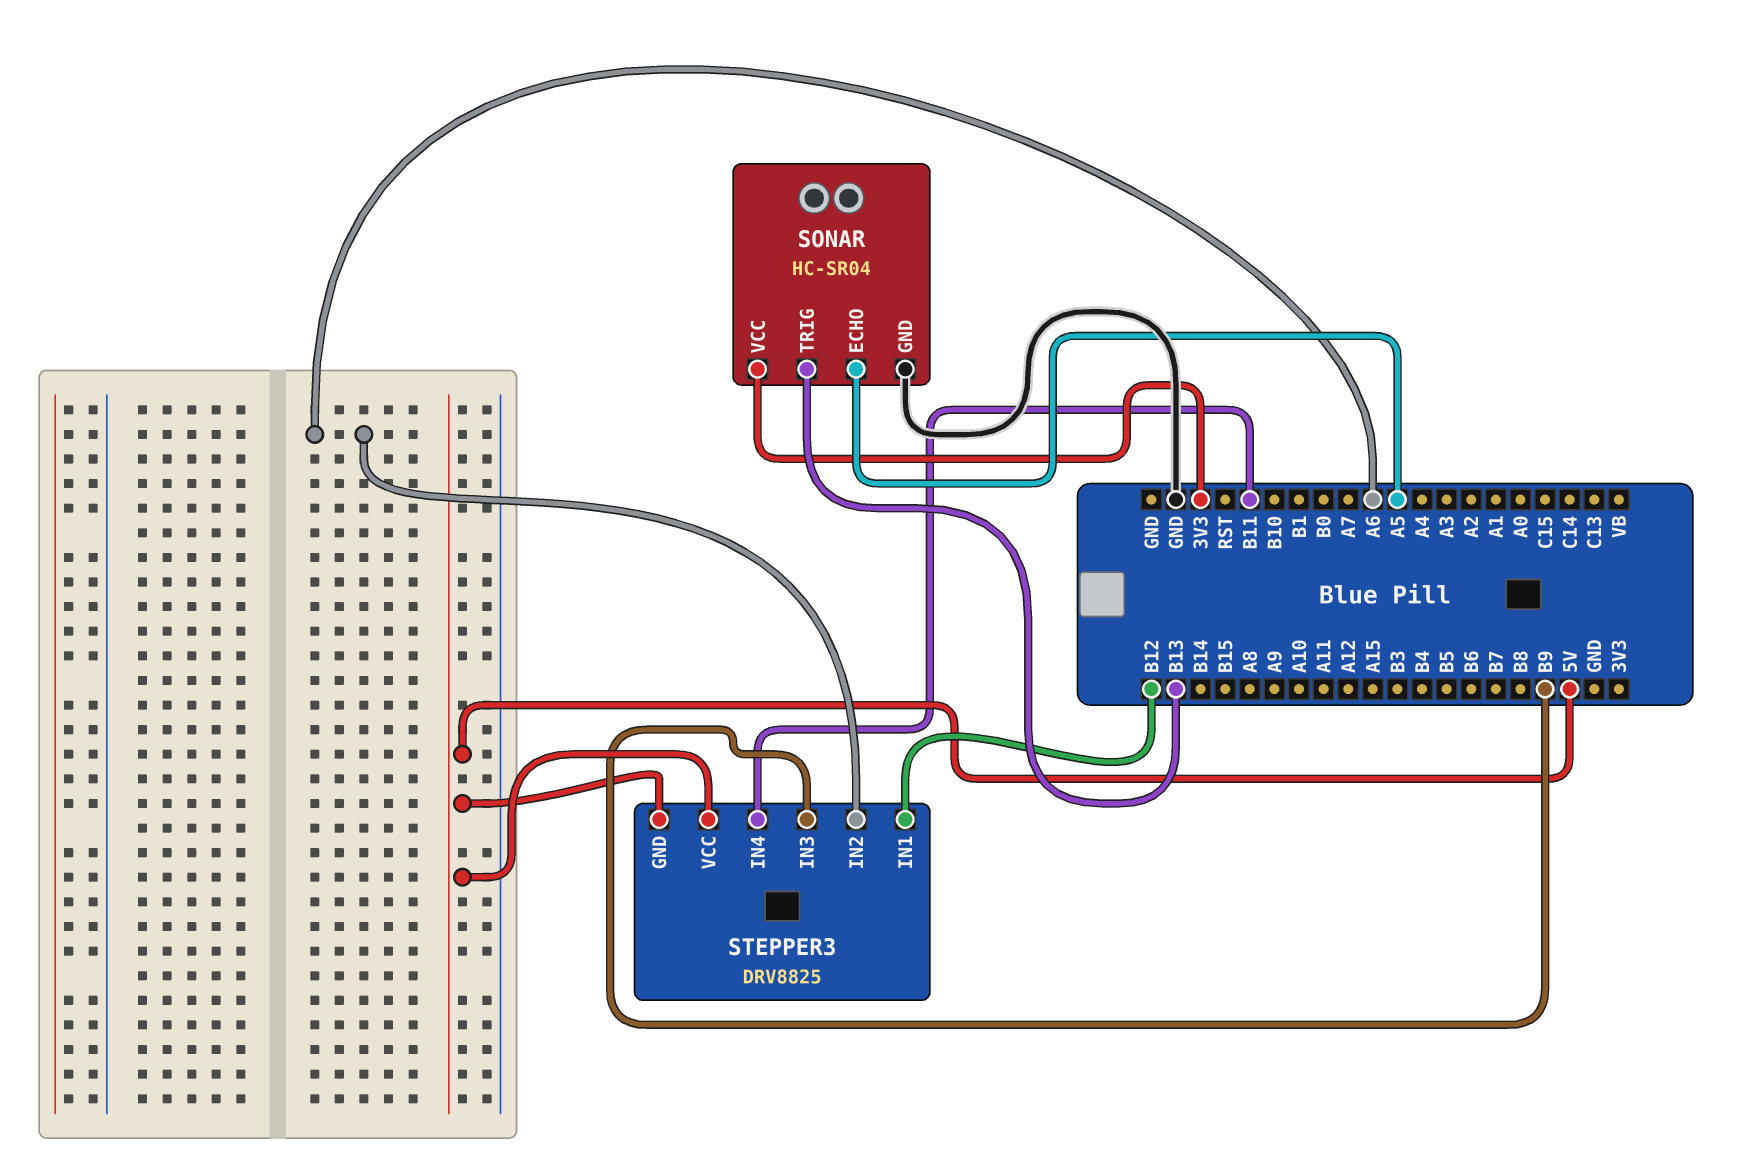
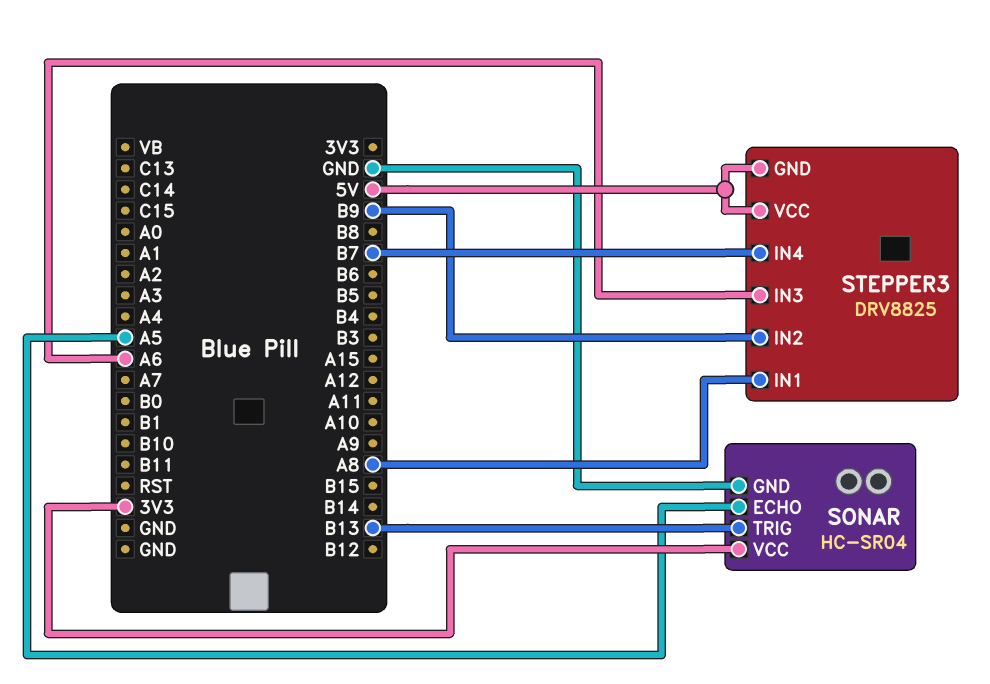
STEPPER3 pin IN1: B12 -> A8
STEPPER3 pin IN2: A6 -> B9
STEPPER3 pin IN3: B9 -> A6
STEPPER3 pin IN4: B11 -> B7

